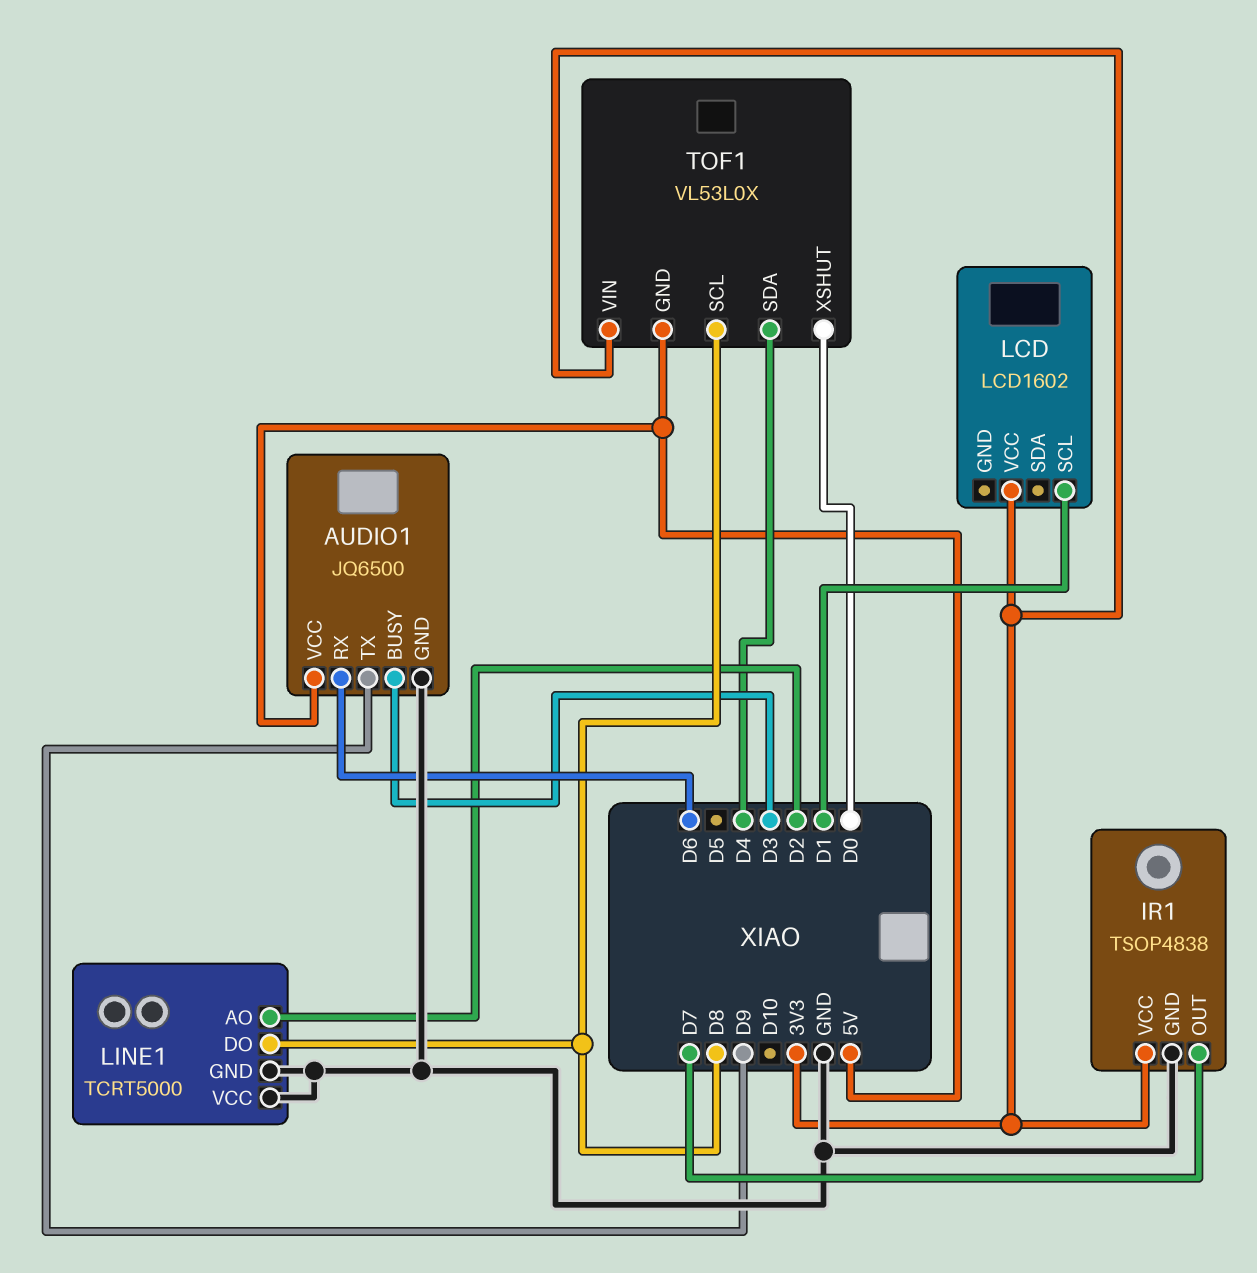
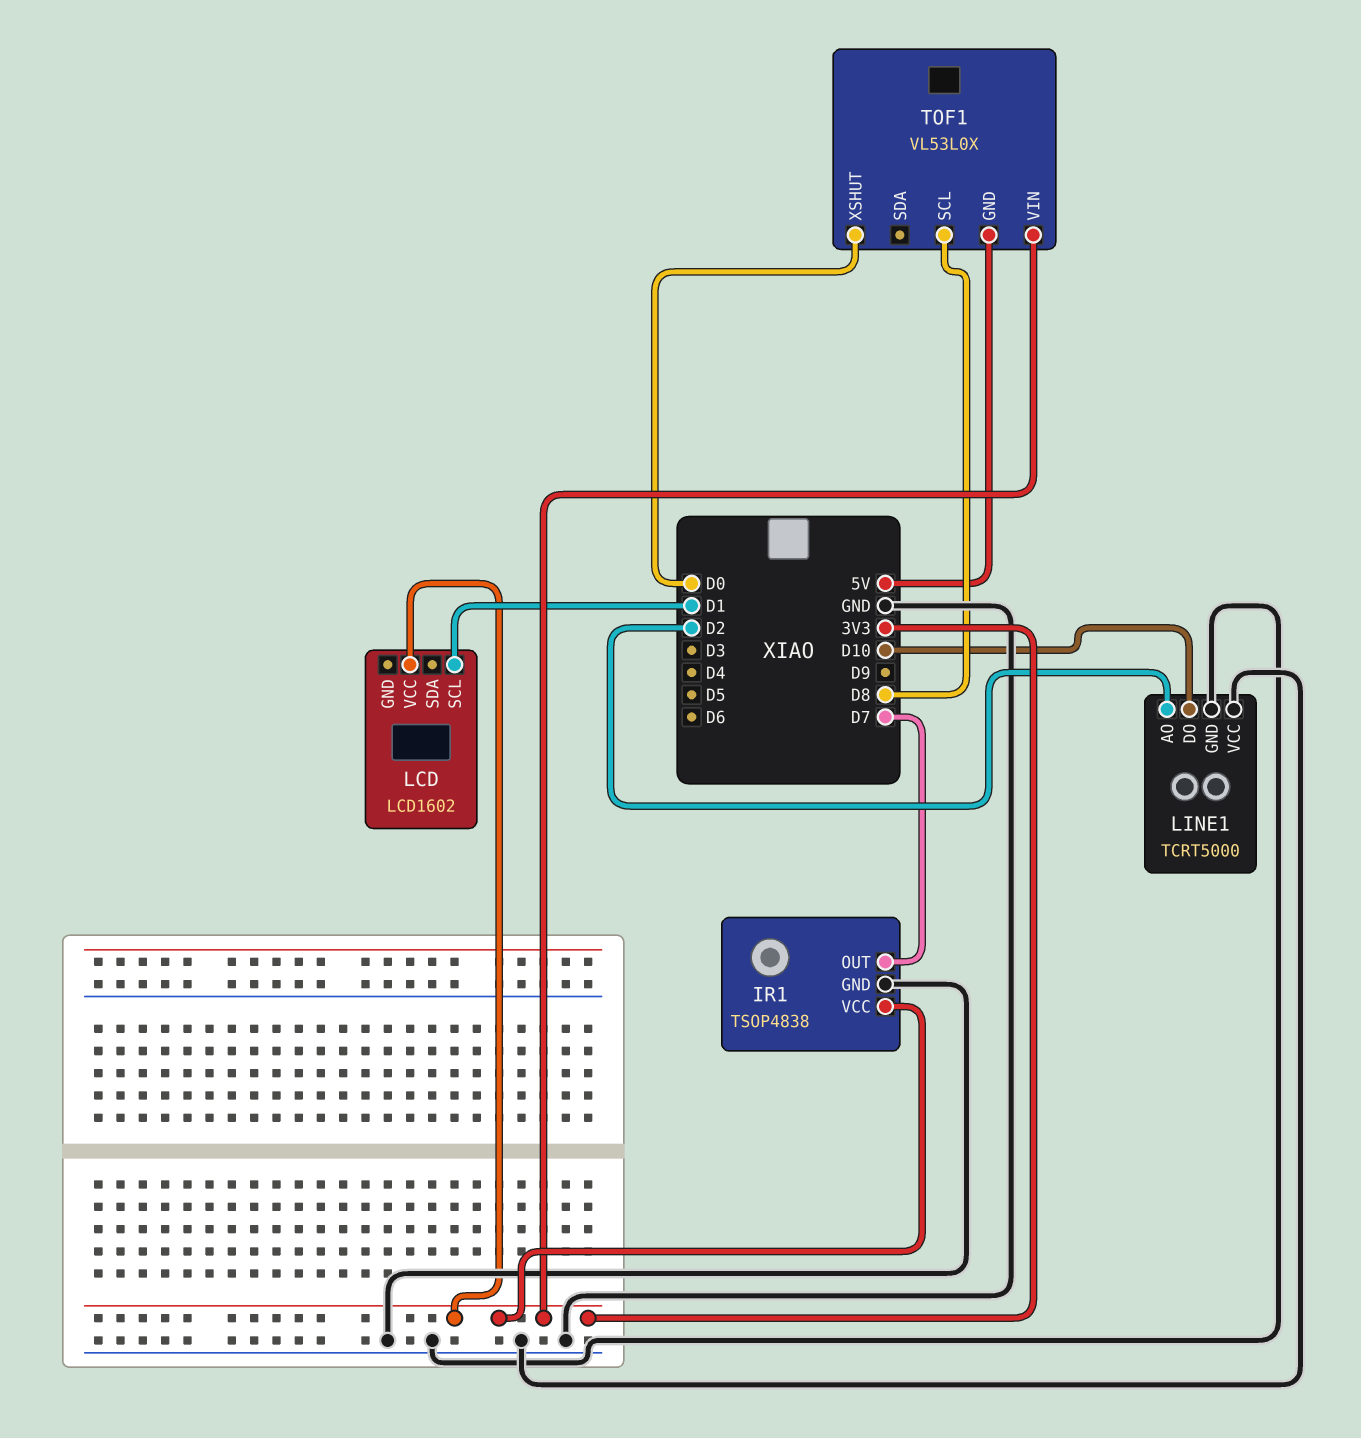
AUDIO1: JQ6500 -> none
AUDIO1 pin BUSY: D3 -> none
AUDIO1 pin GND: GND -> none
AUDIO1 pin RX: D6 -> none
AUDIO1 pin TX: D9 -> none
AUDIO1 pin VCC: 5V -> none
LINE1 pin DO: D8 -> D10
TOF1 pin SDA: D4 -> none

